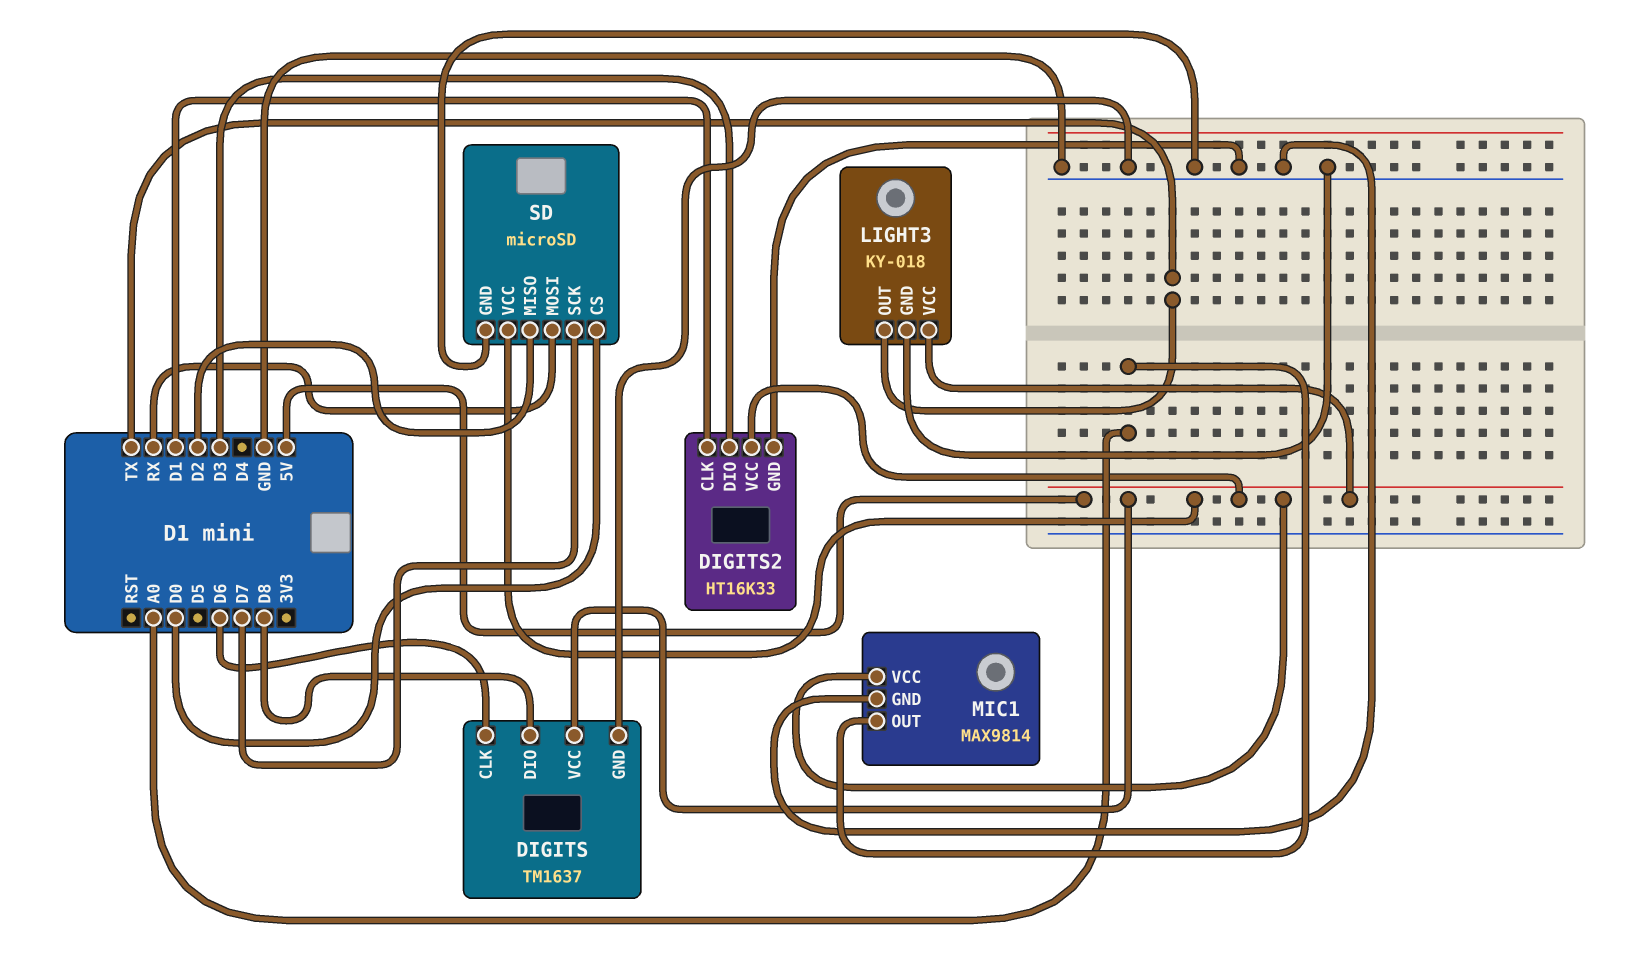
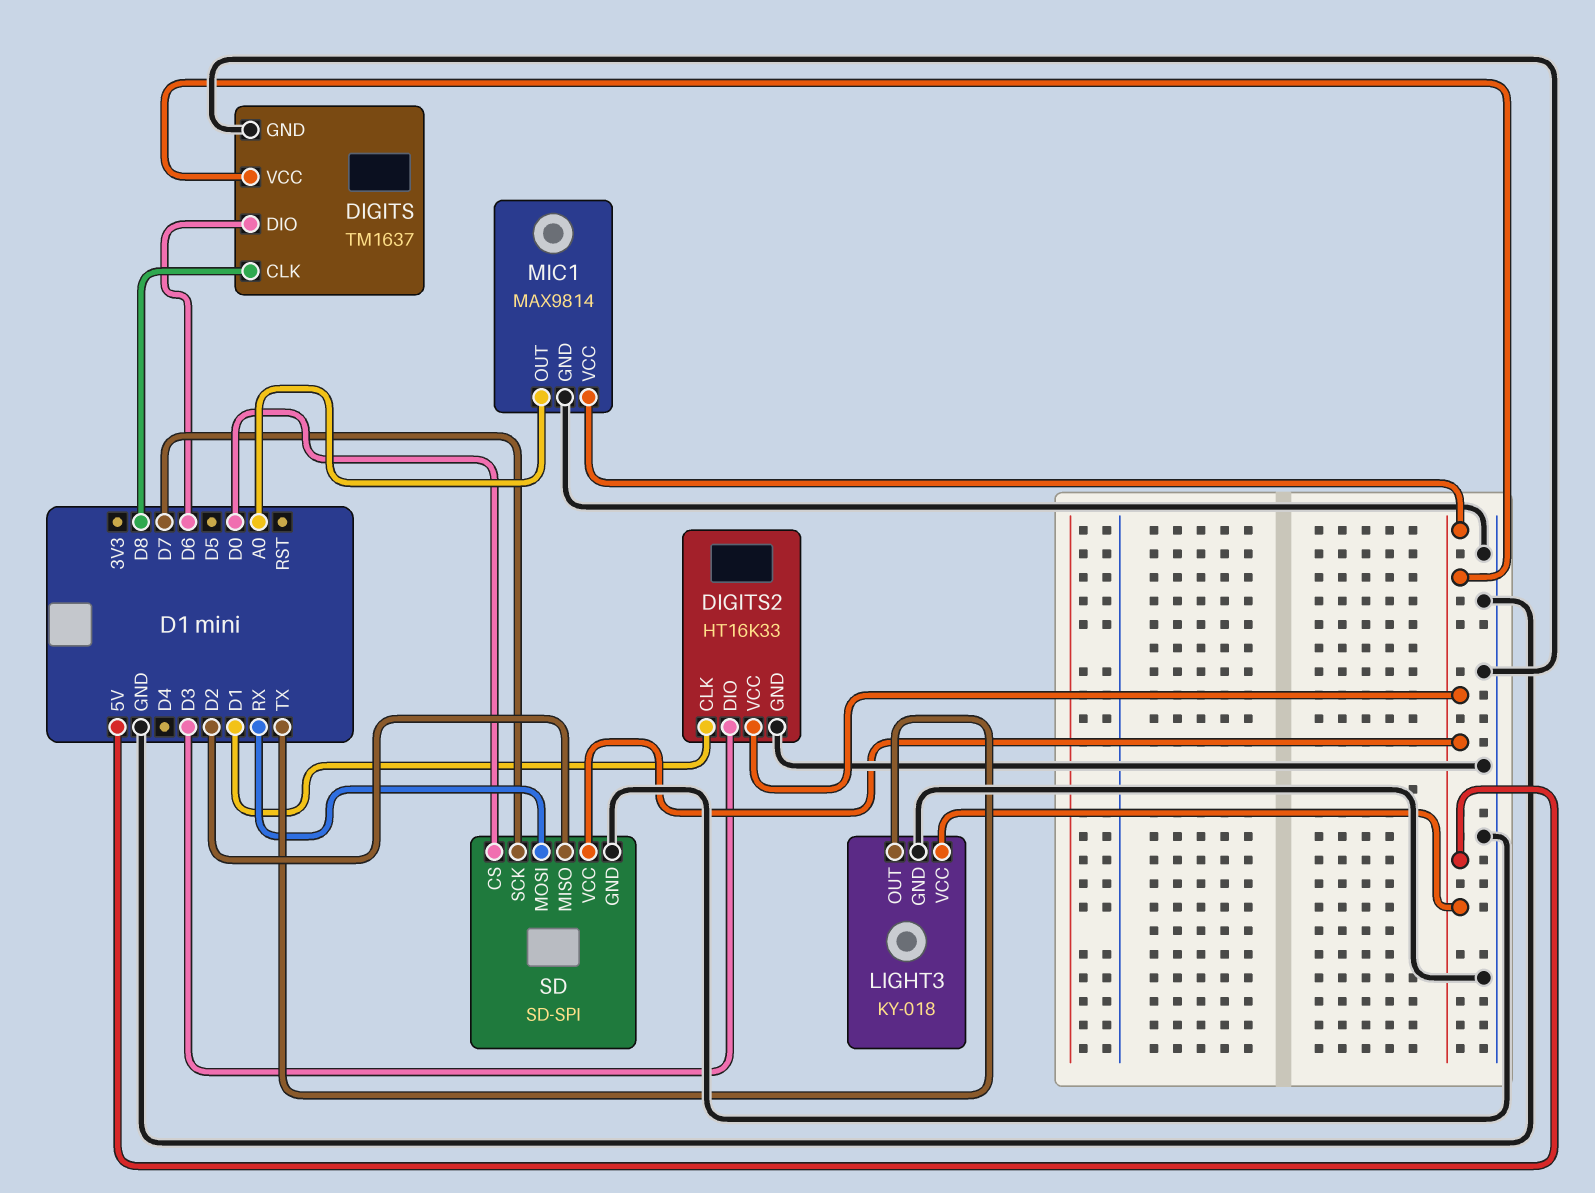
DIGITS pin CLK: D6 -> D8
DIGITS pin DIO: D8 -> D6
SD: microSD -> SD-SPI

